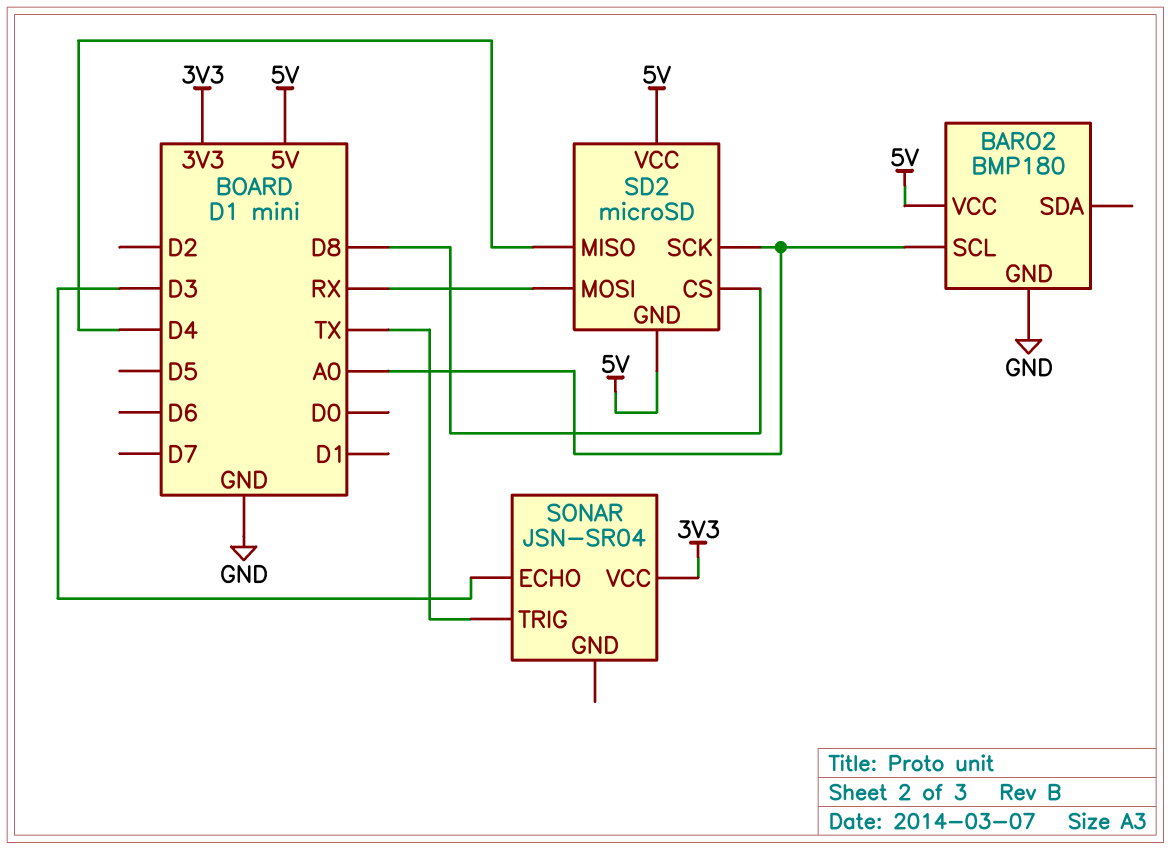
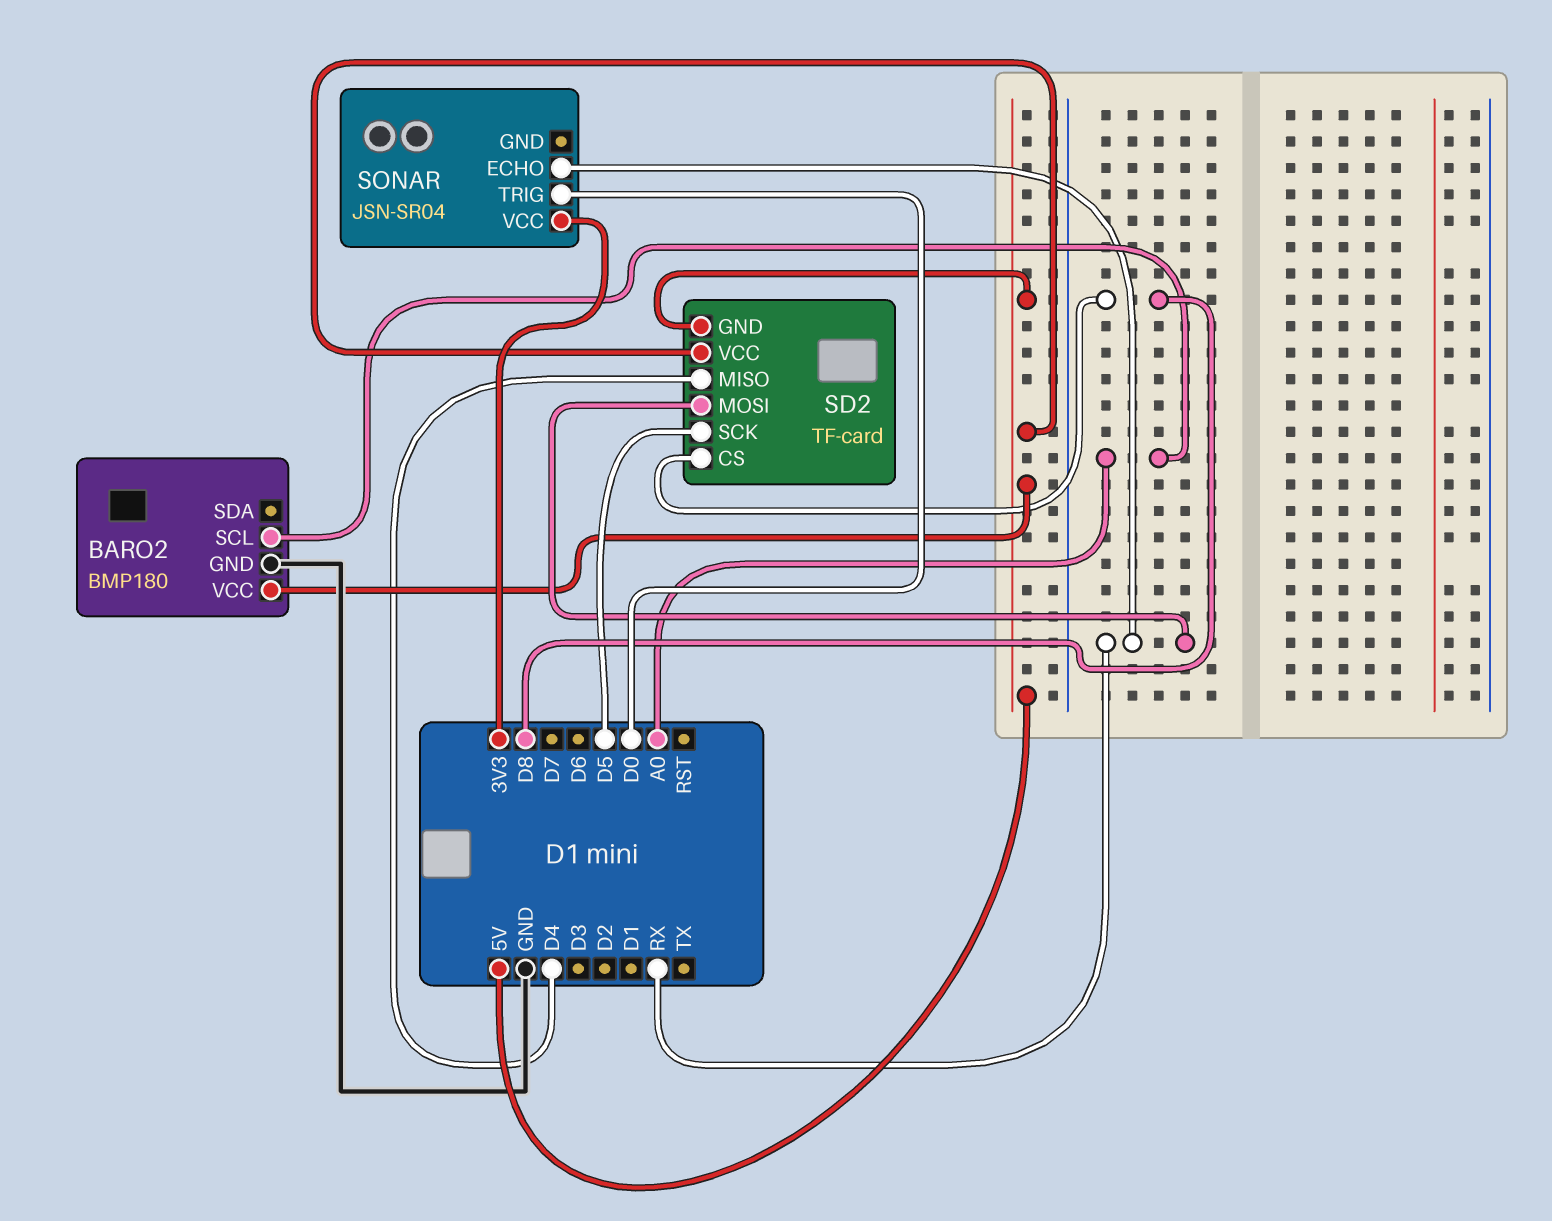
SD2: microSD -> TF-card
SD2 pin SCK: A0 -> D5
SONAR pin ECHO: D3 -> RX
SONAR pin TRIG: TX -> D0

